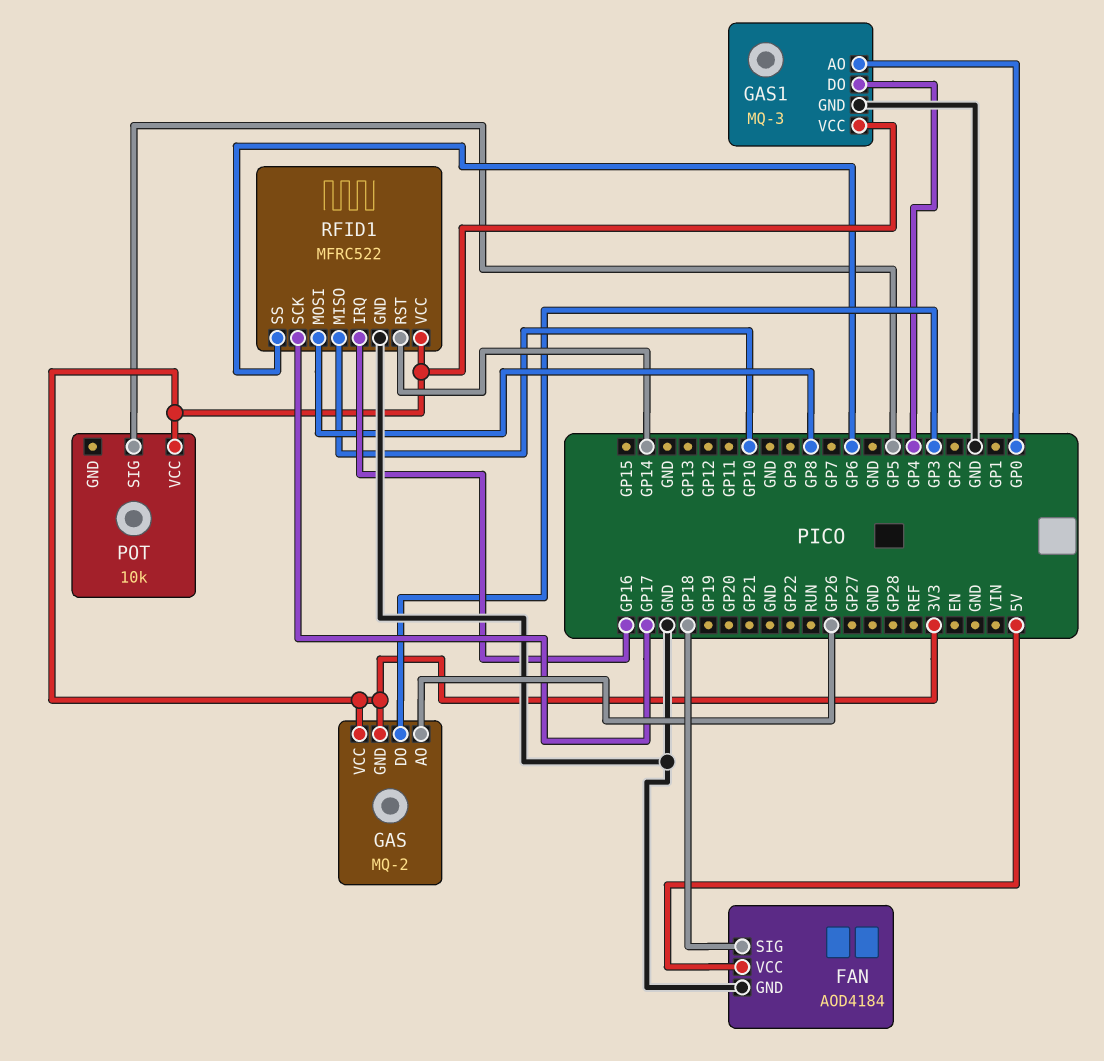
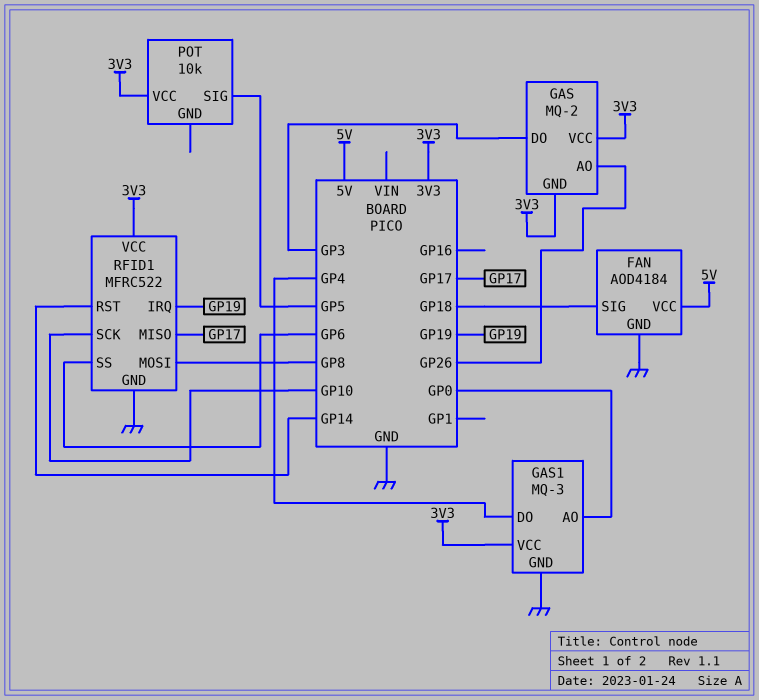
RFID1 pin IRQ: GP16 -> GP19
RFID1 pin MISO: GP10 -> GP17
RFID1 pin SCK: GP17 -> GP10

